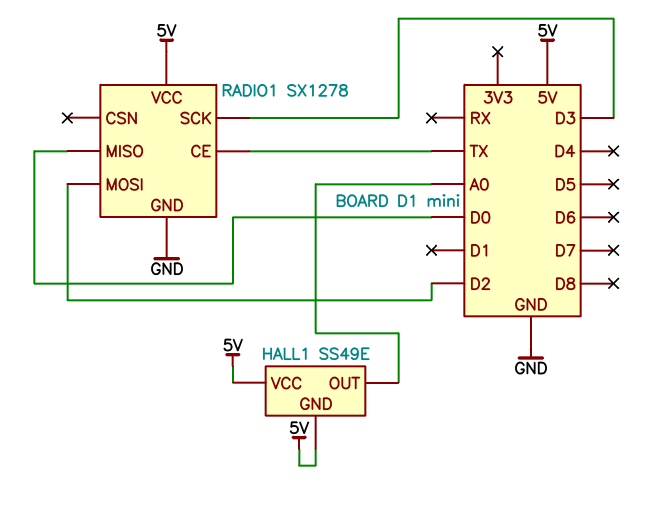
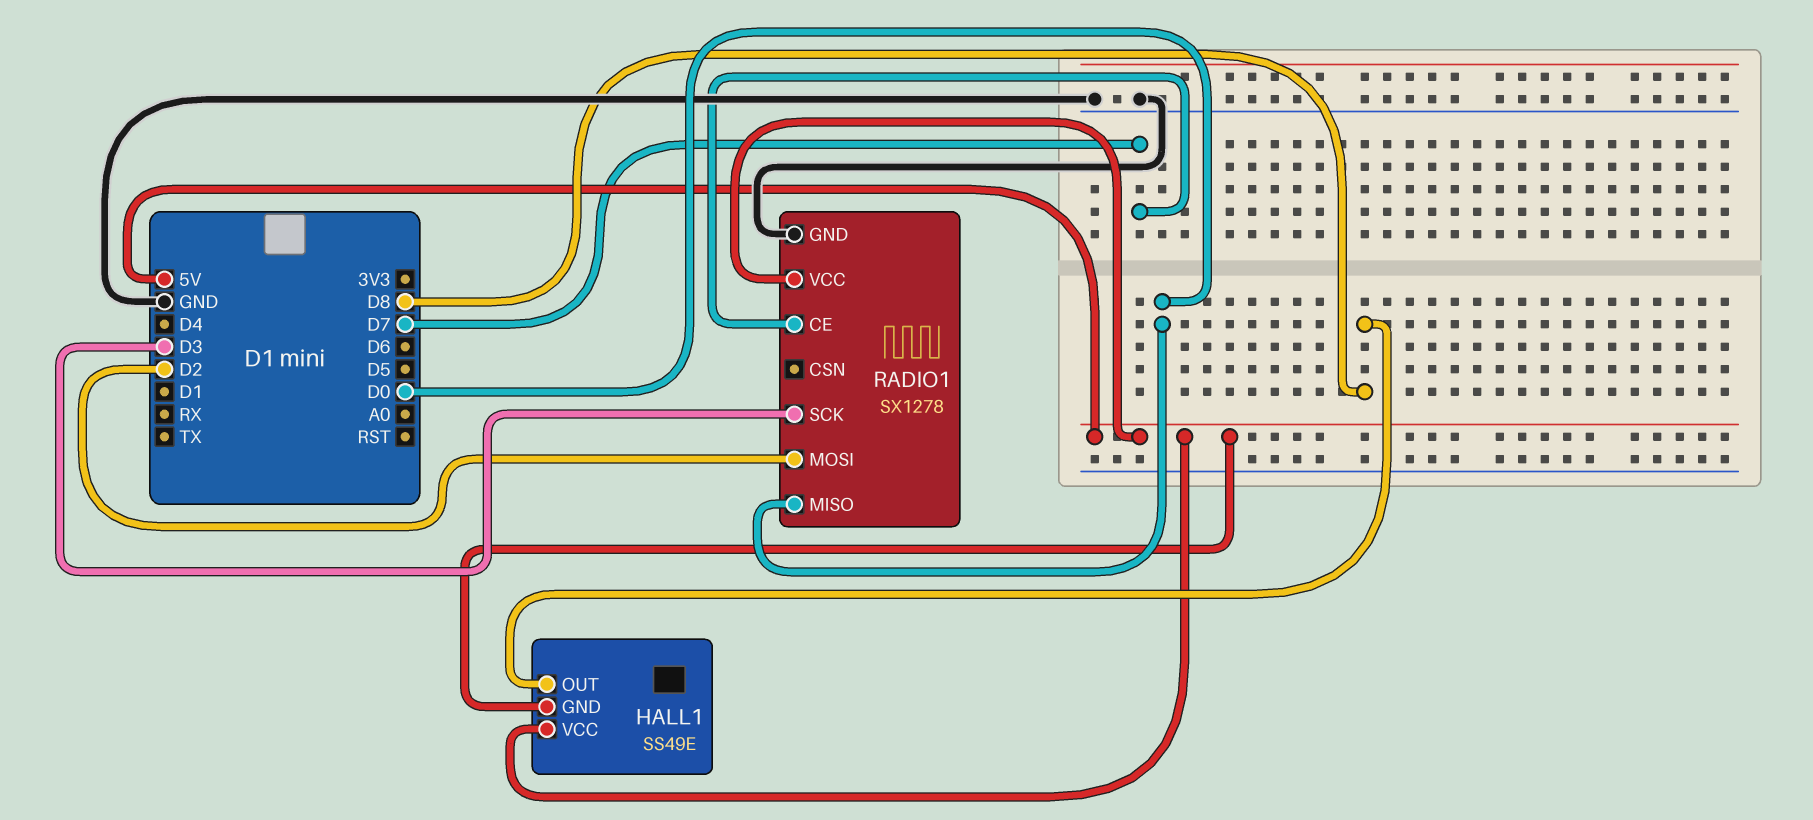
HALL1 pin OUT: A0 -> D8
RADIO1 pin CE: TX -> D7

